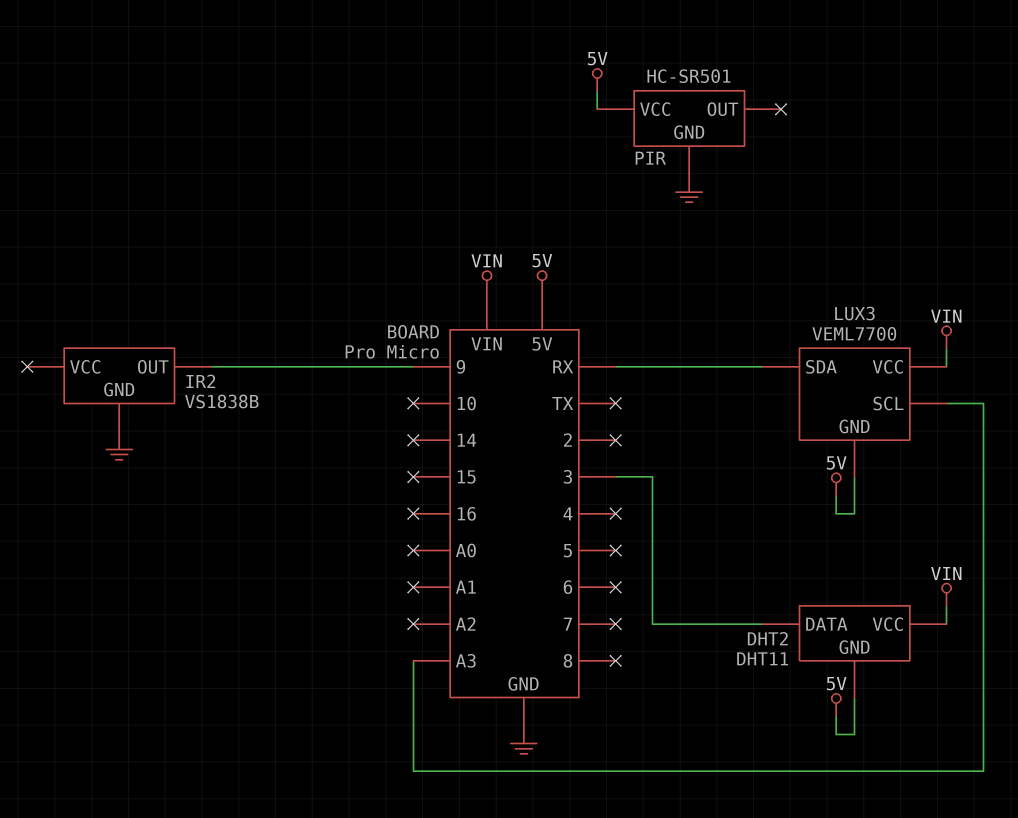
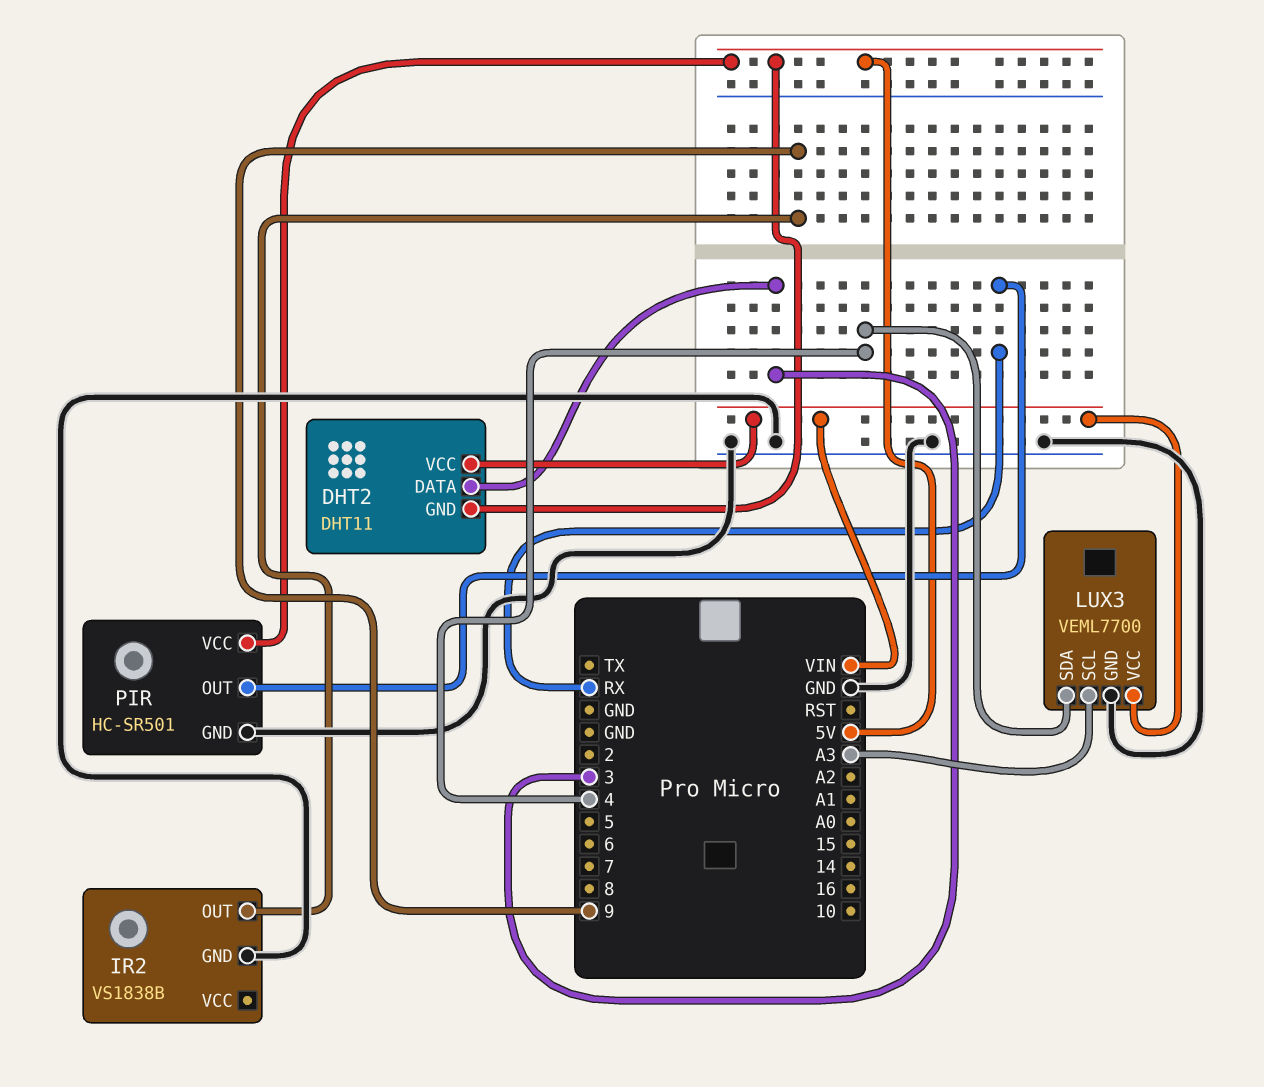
LUX3 pin GND: 5V -> GND
LUX3 pin SDA: RX -> 4
PIR pin OUT: none -> RX

